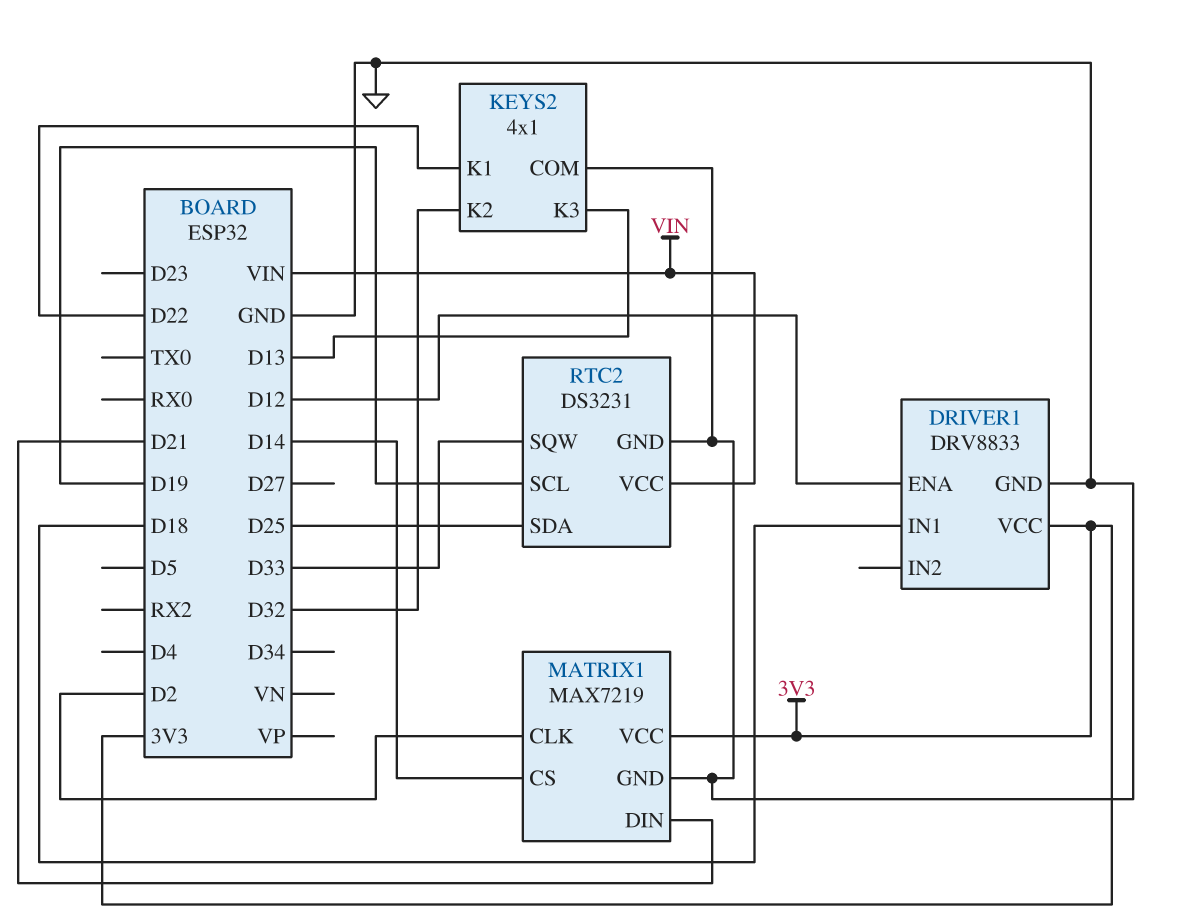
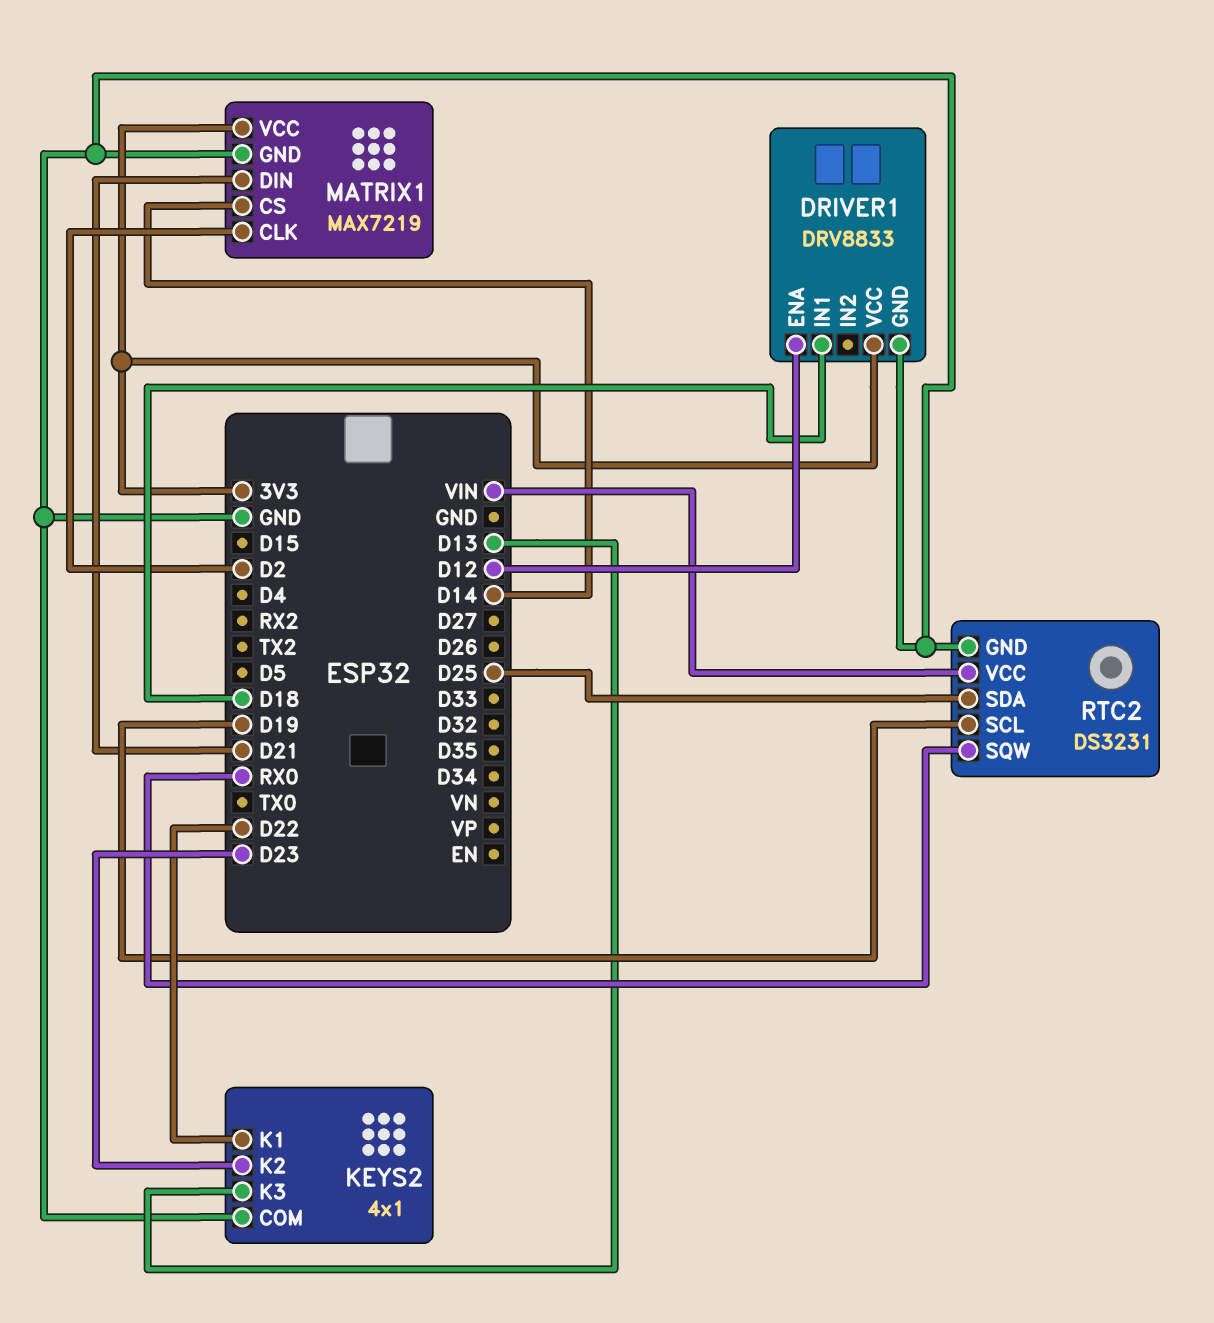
KEYS2 pin K2: D32 -> D23
RTC2 pin SQW: D33 -> RX0

